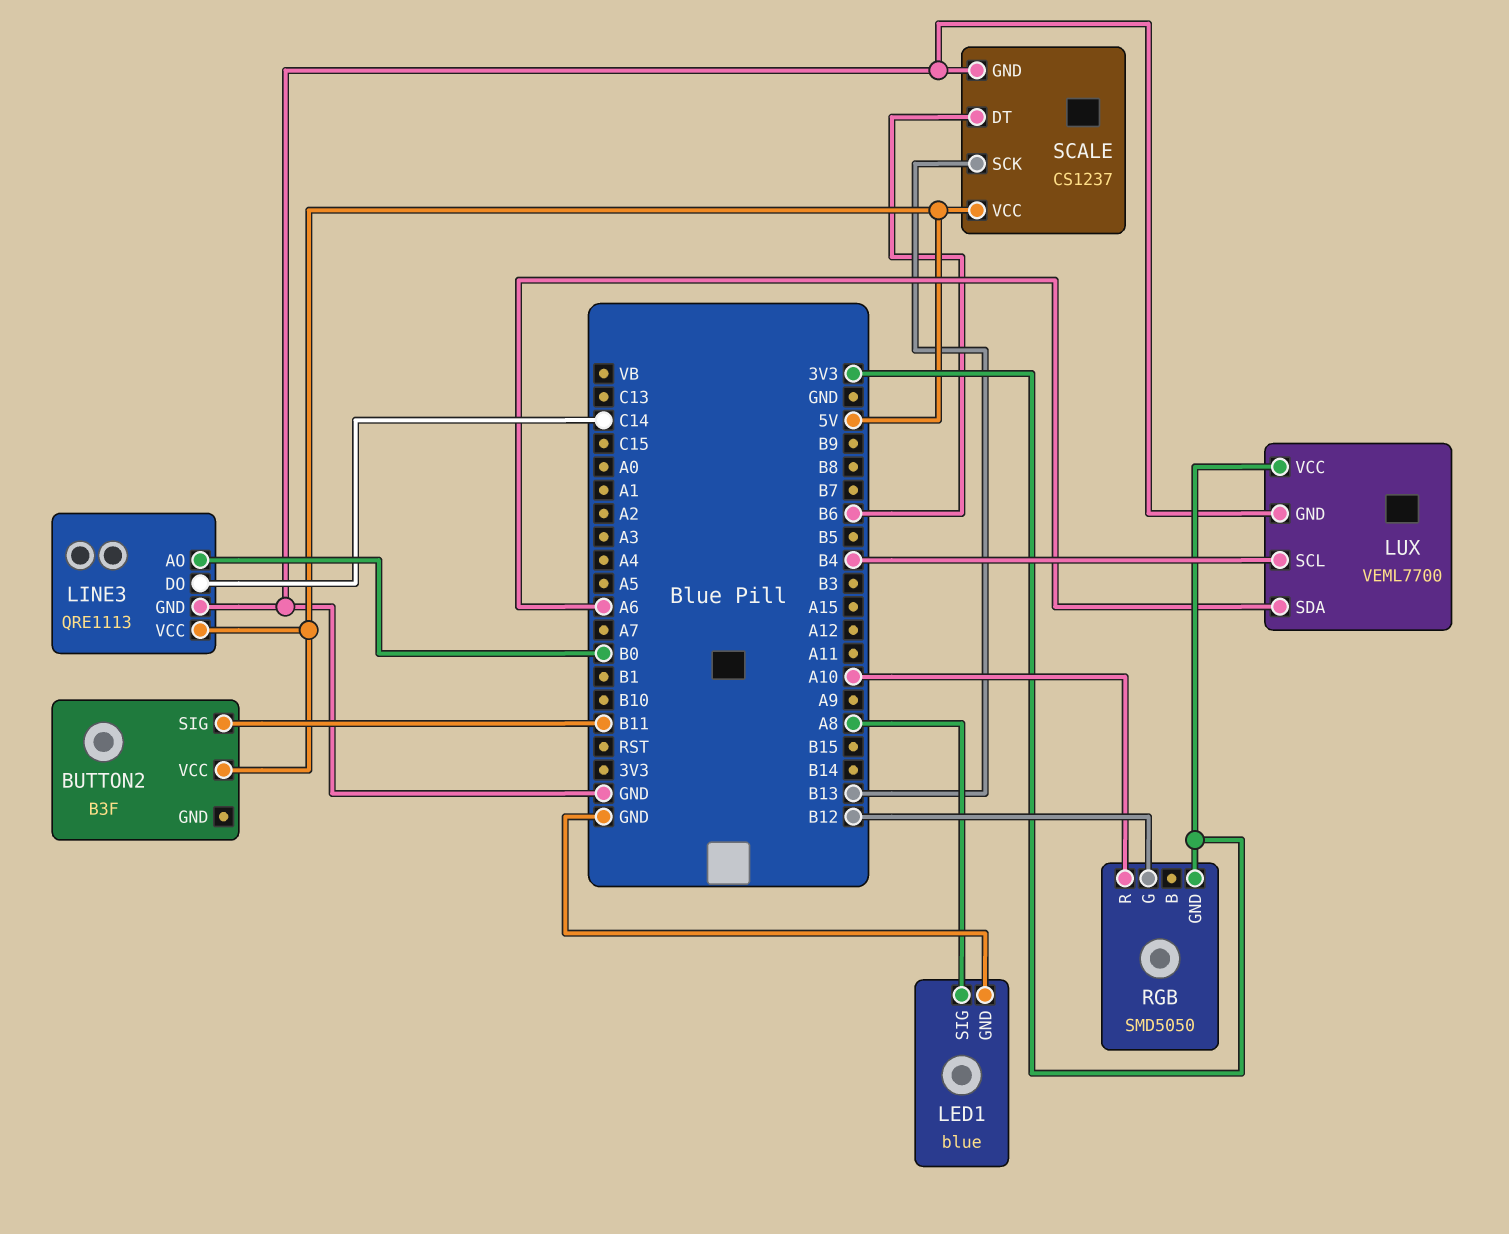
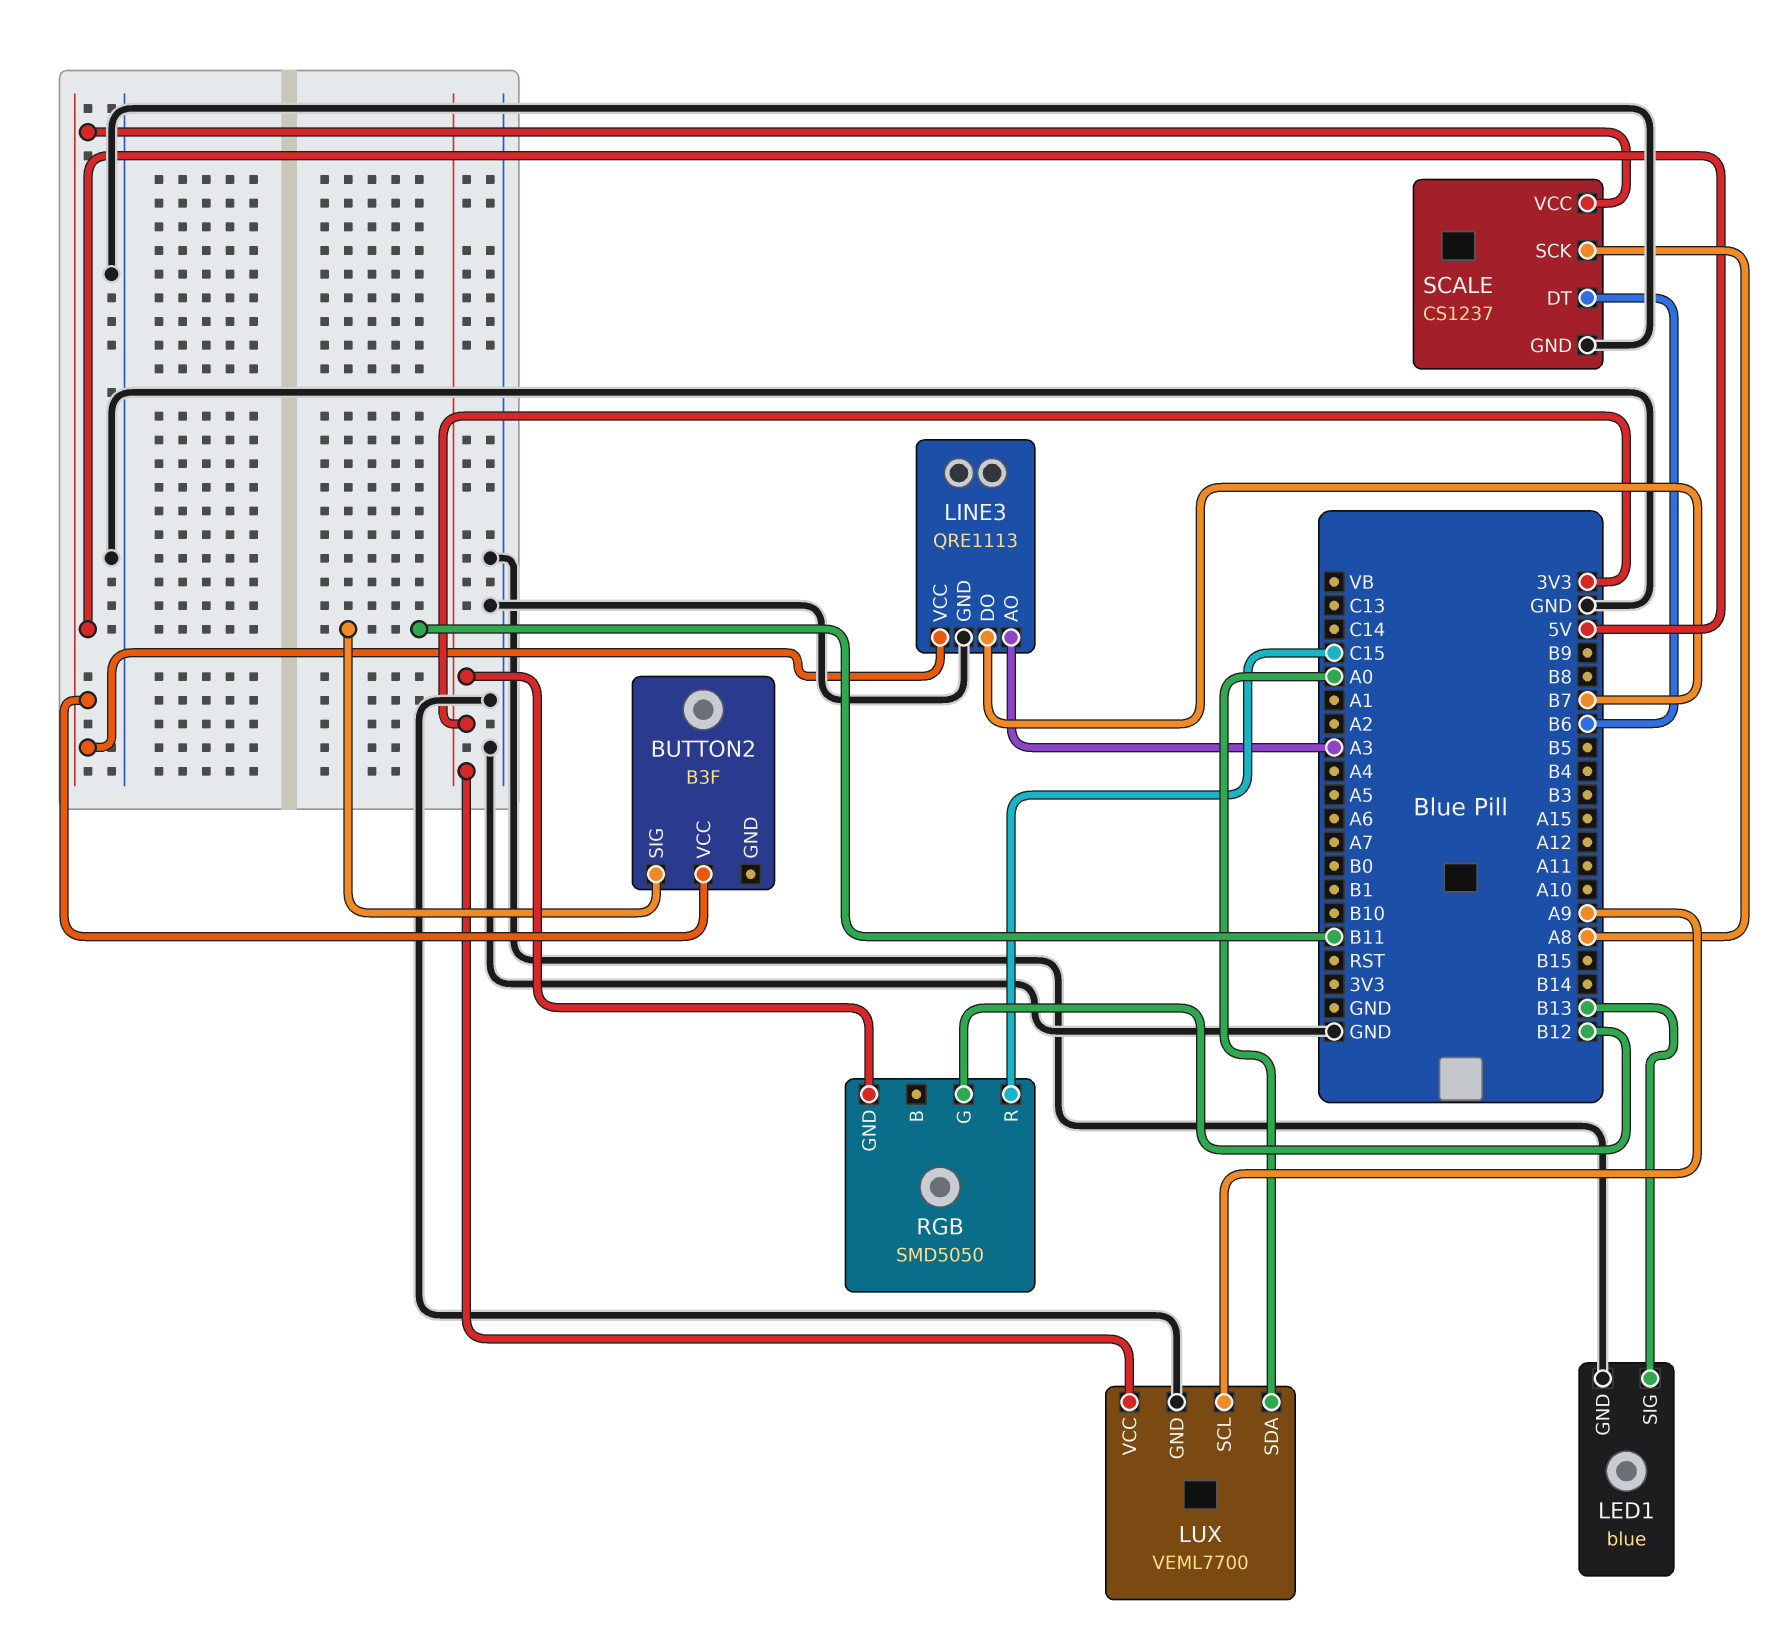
LED1 pin SIG: A8 -> B13
LINE3 pin AO: B0 -> A3
LINE3 pin DO: C14 -> B7
LUX pin SCL: B4 -> A9
LUX pin SDA: A6 -> A0
RGB pin R: A10 -> C15
SCALE pin SCK: B13 -> A8

